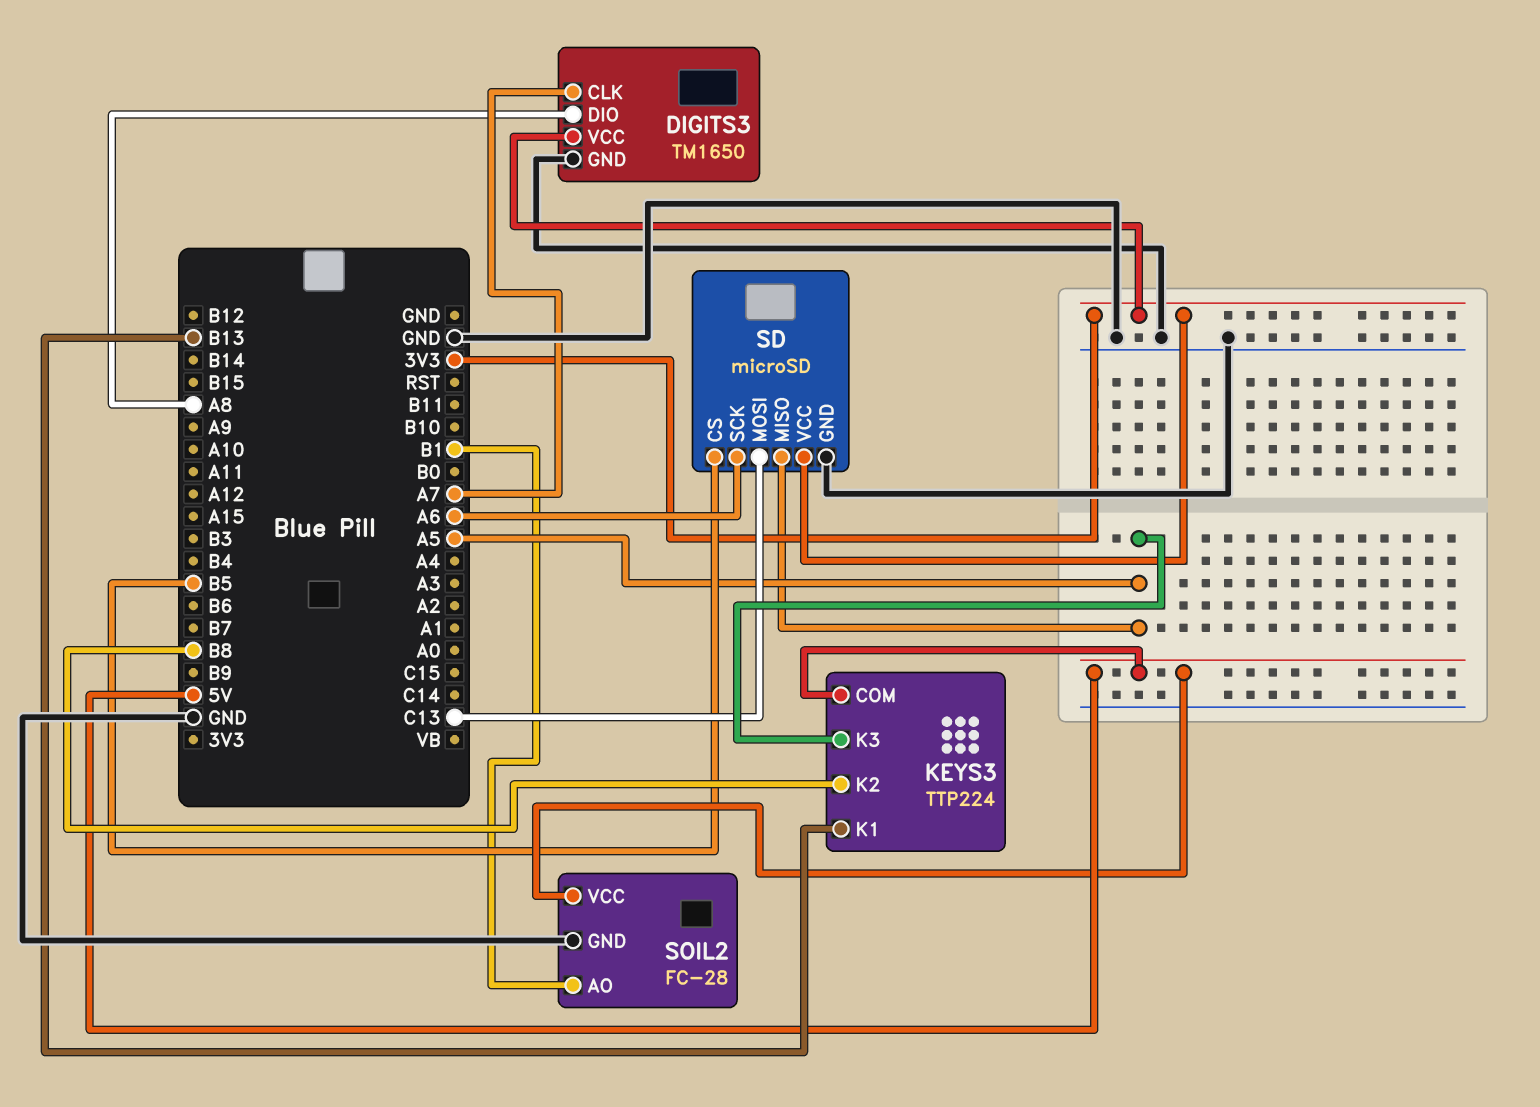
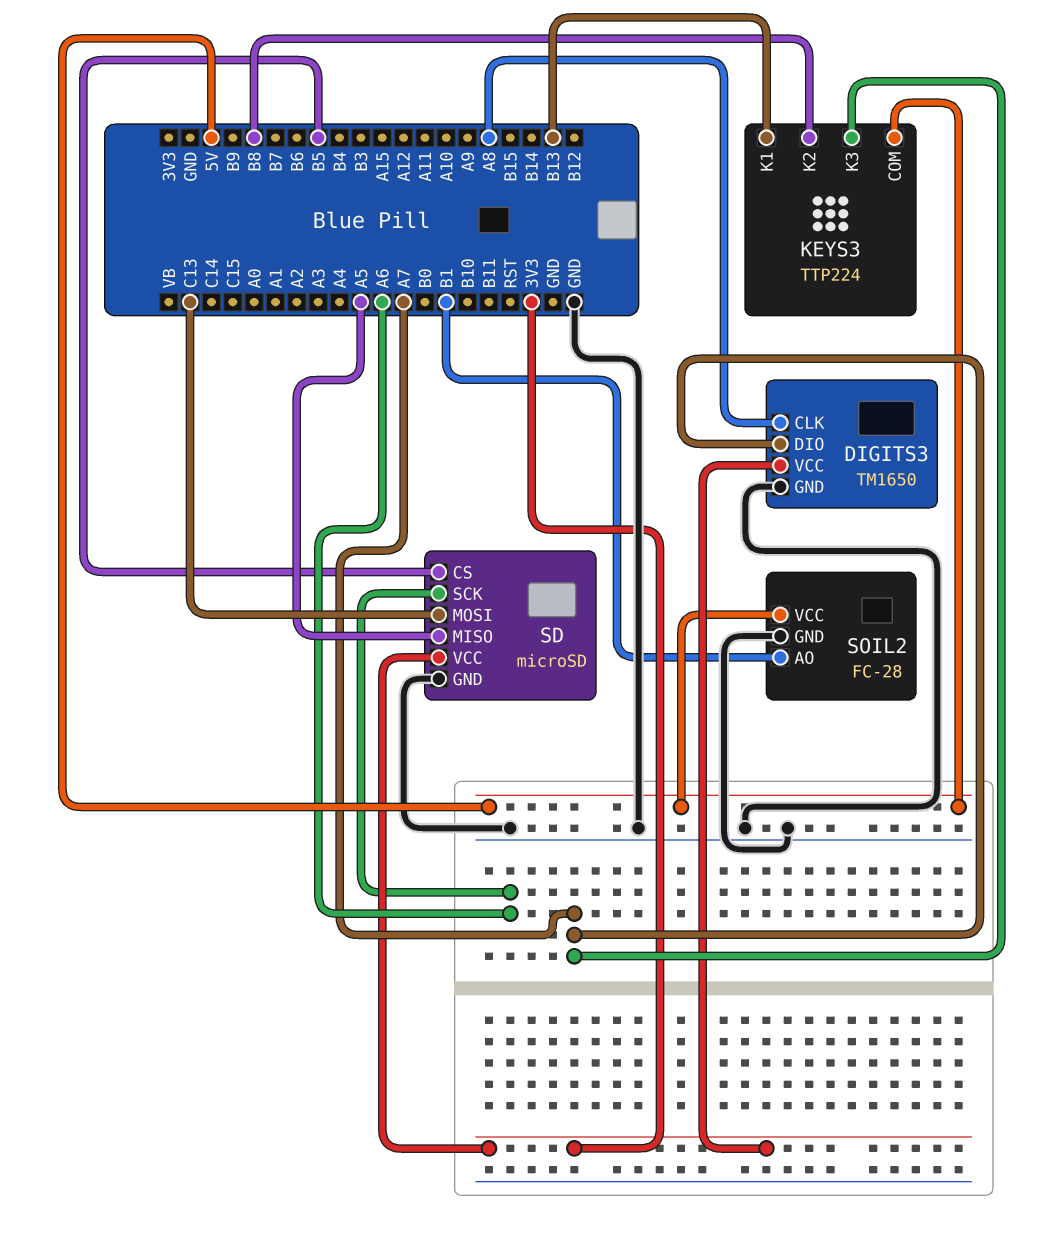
DIGITS3 pin CLK: A7 -> A8
DIGITS3 pin DIO: A8 -> A7
KEYS3 pin K3: A5 -> A7

